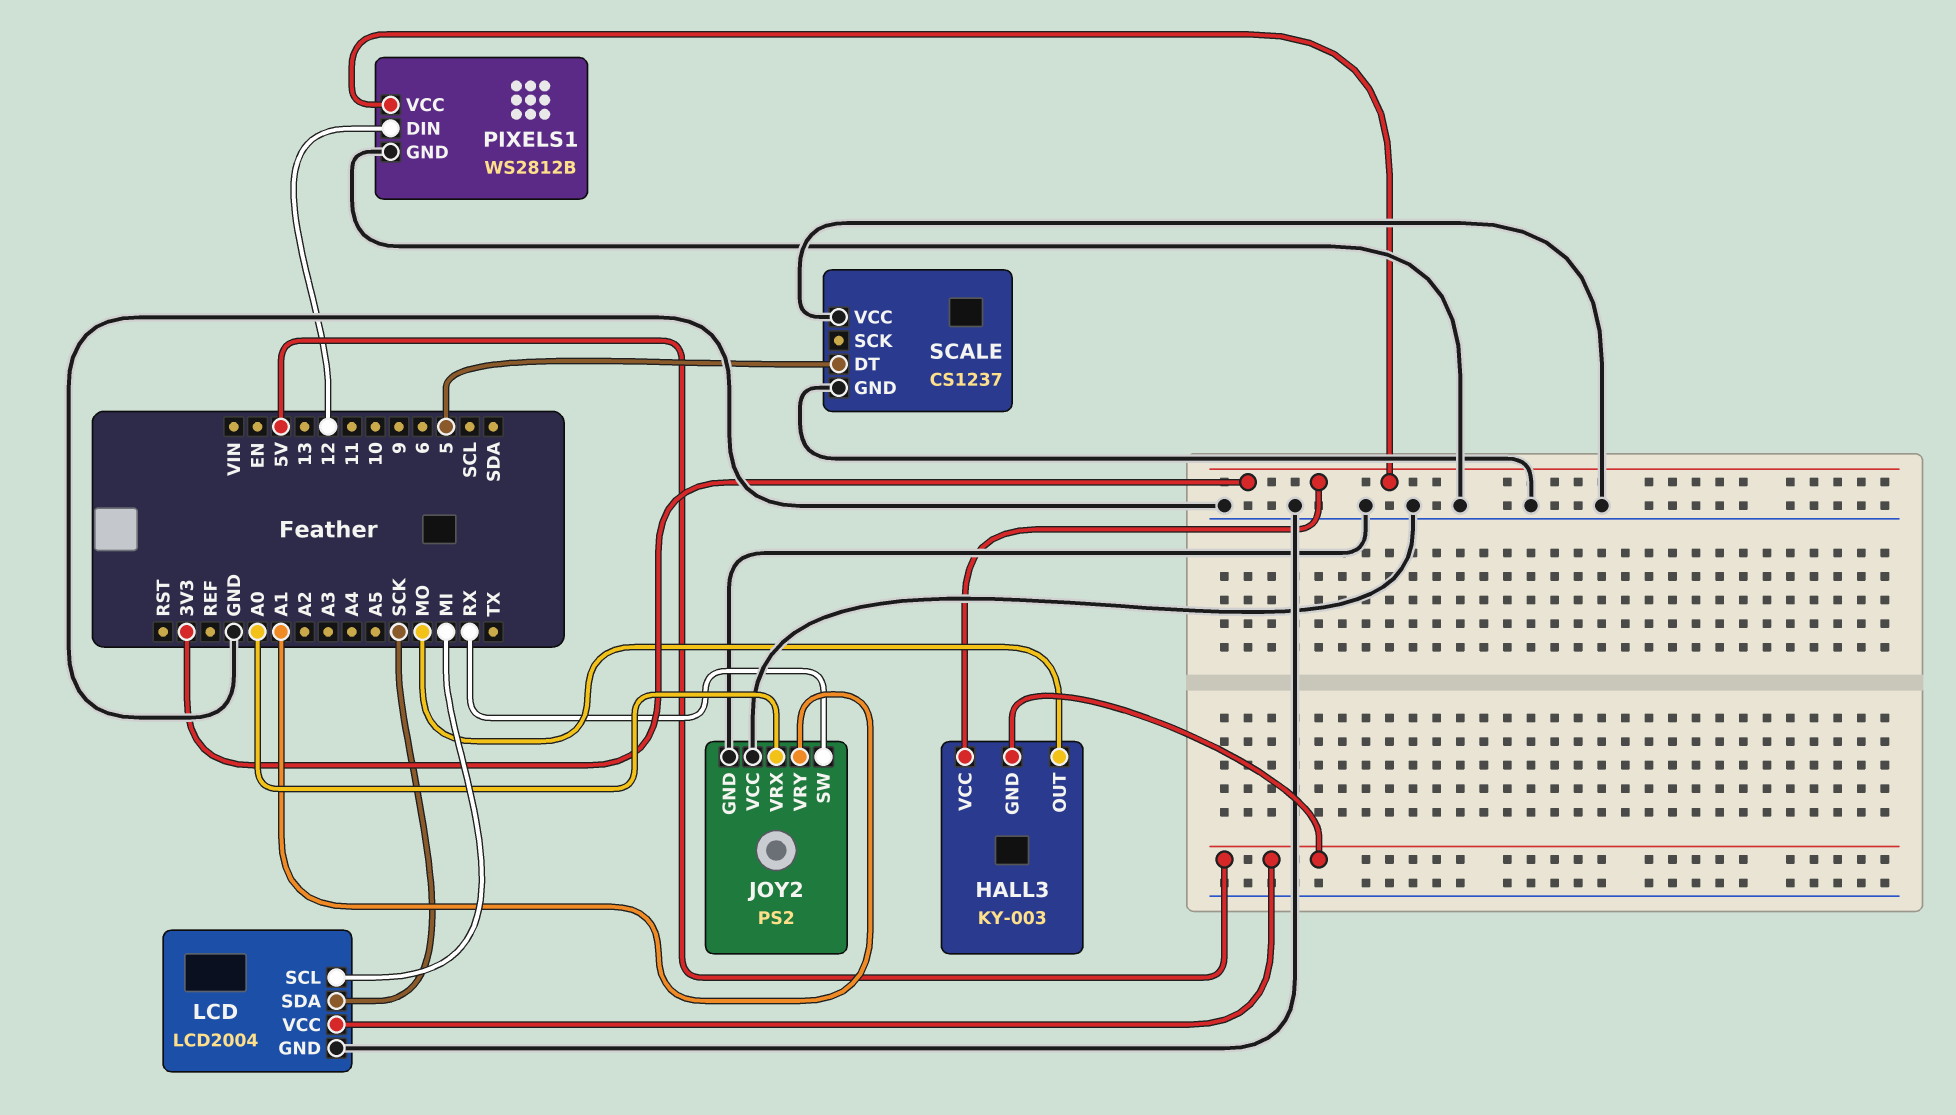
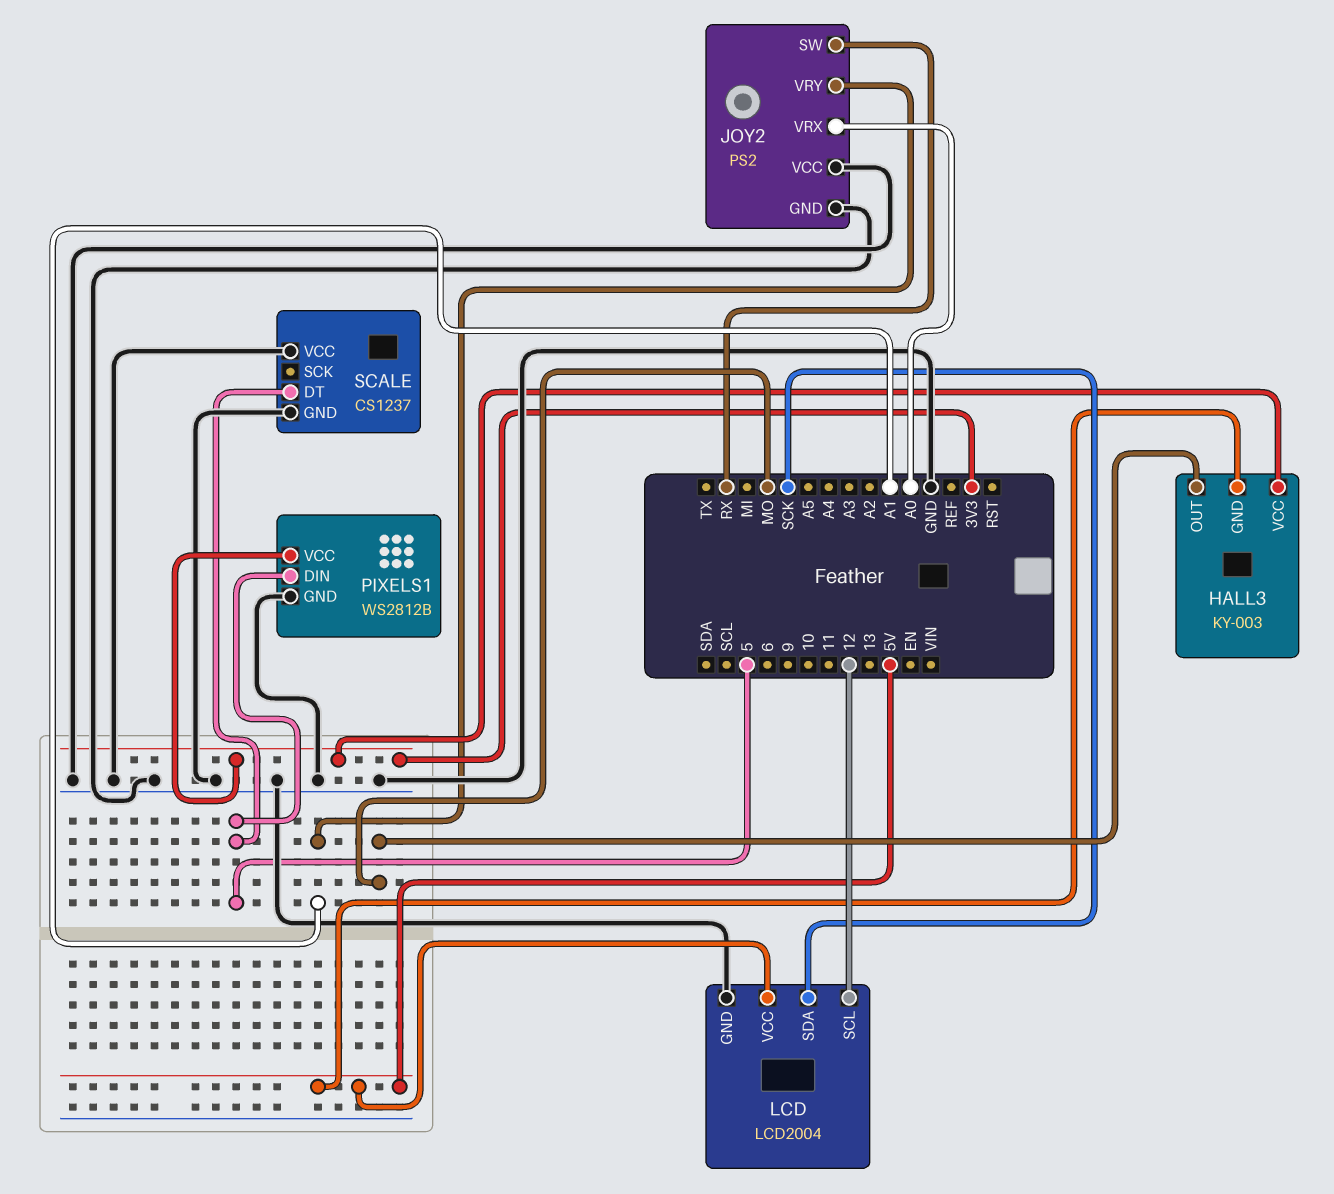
LCD pin SCL: MI -> 12
PIXELS1 pin DIN: 12 -> 5

